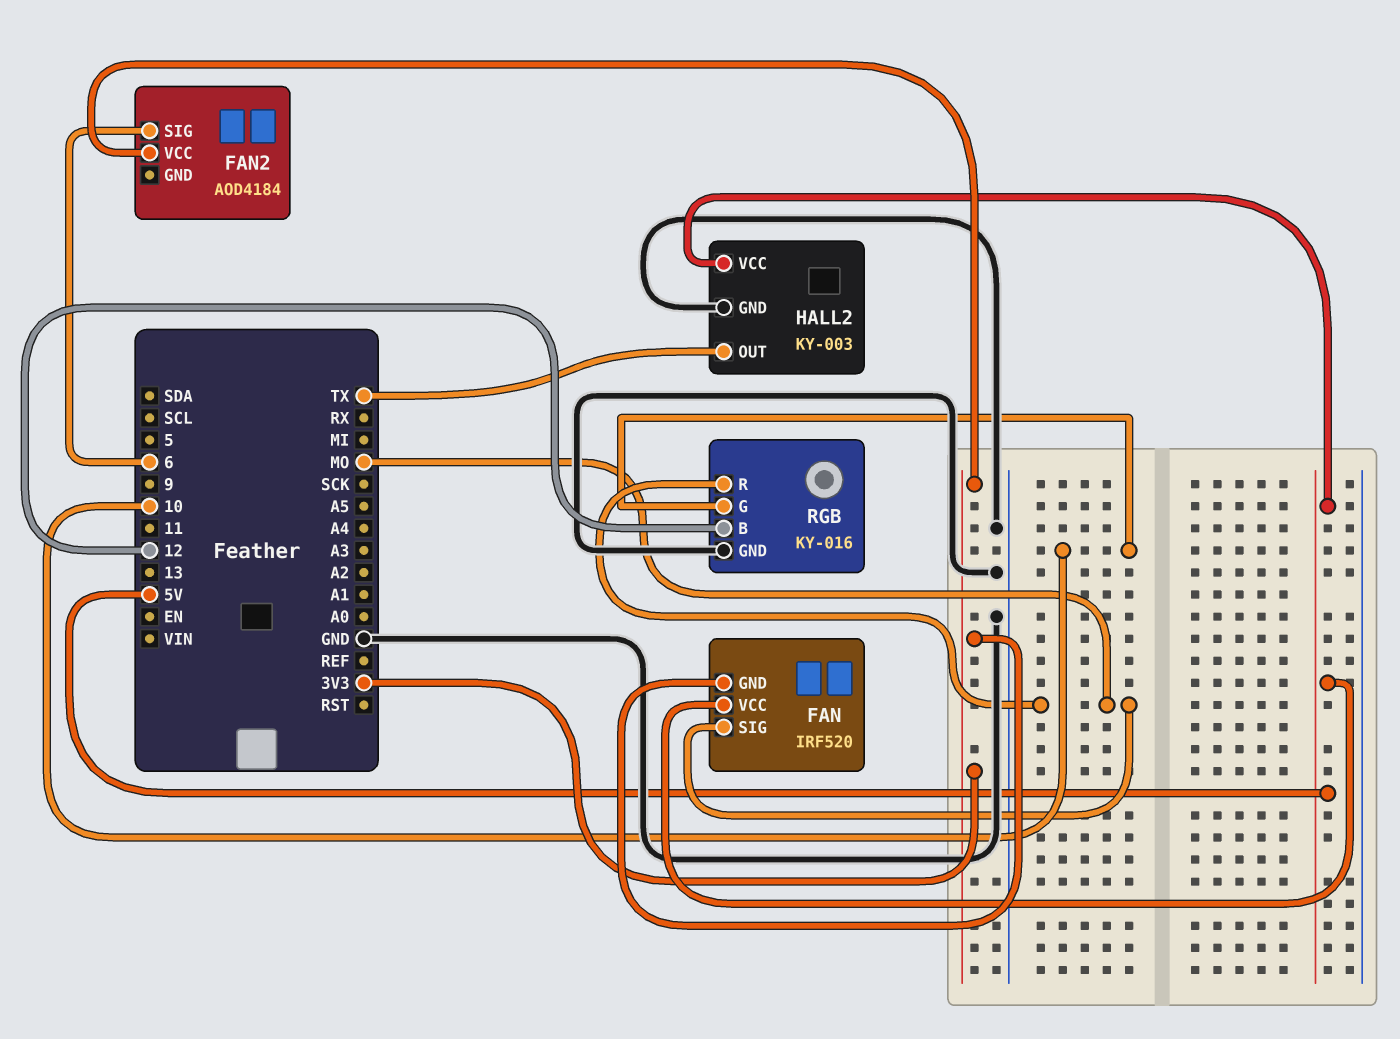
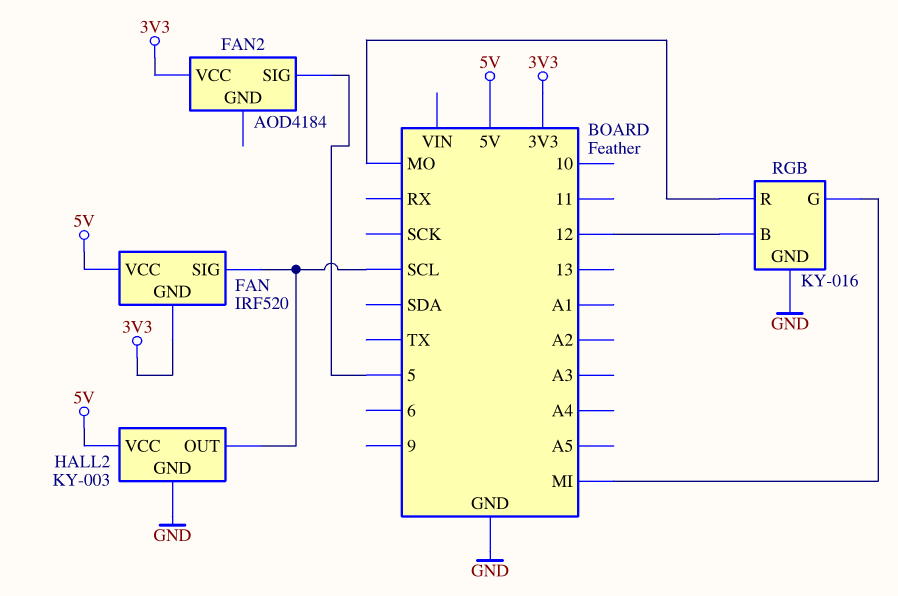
FAN pin SIG: MO -> SCL
FAN2 pin SIG: 6 -> 5
HALL2 pin OUT: TX -> SCL
RGB pin G: 10 -> MI

